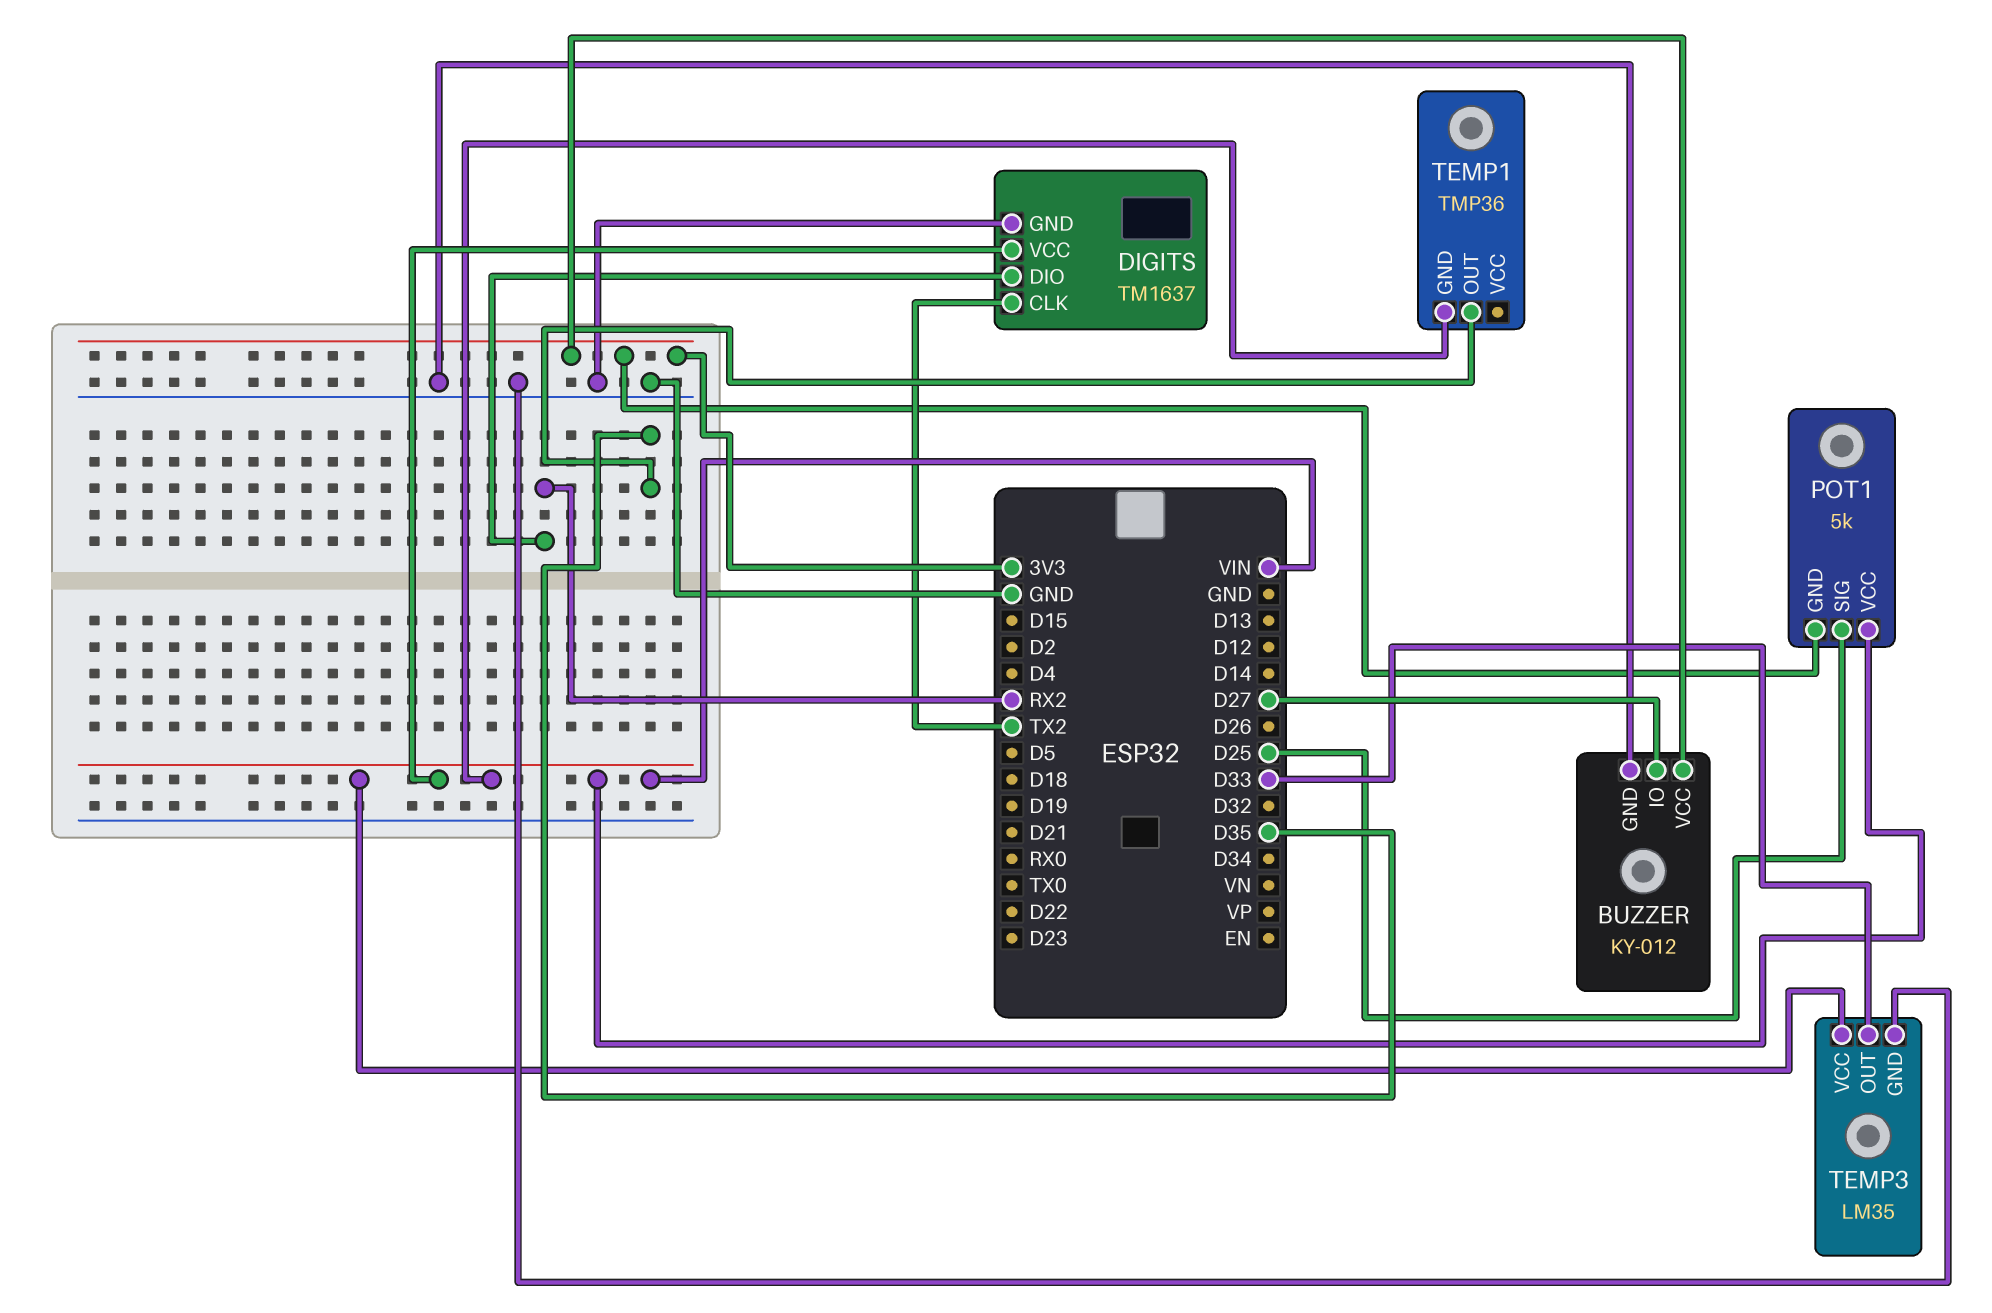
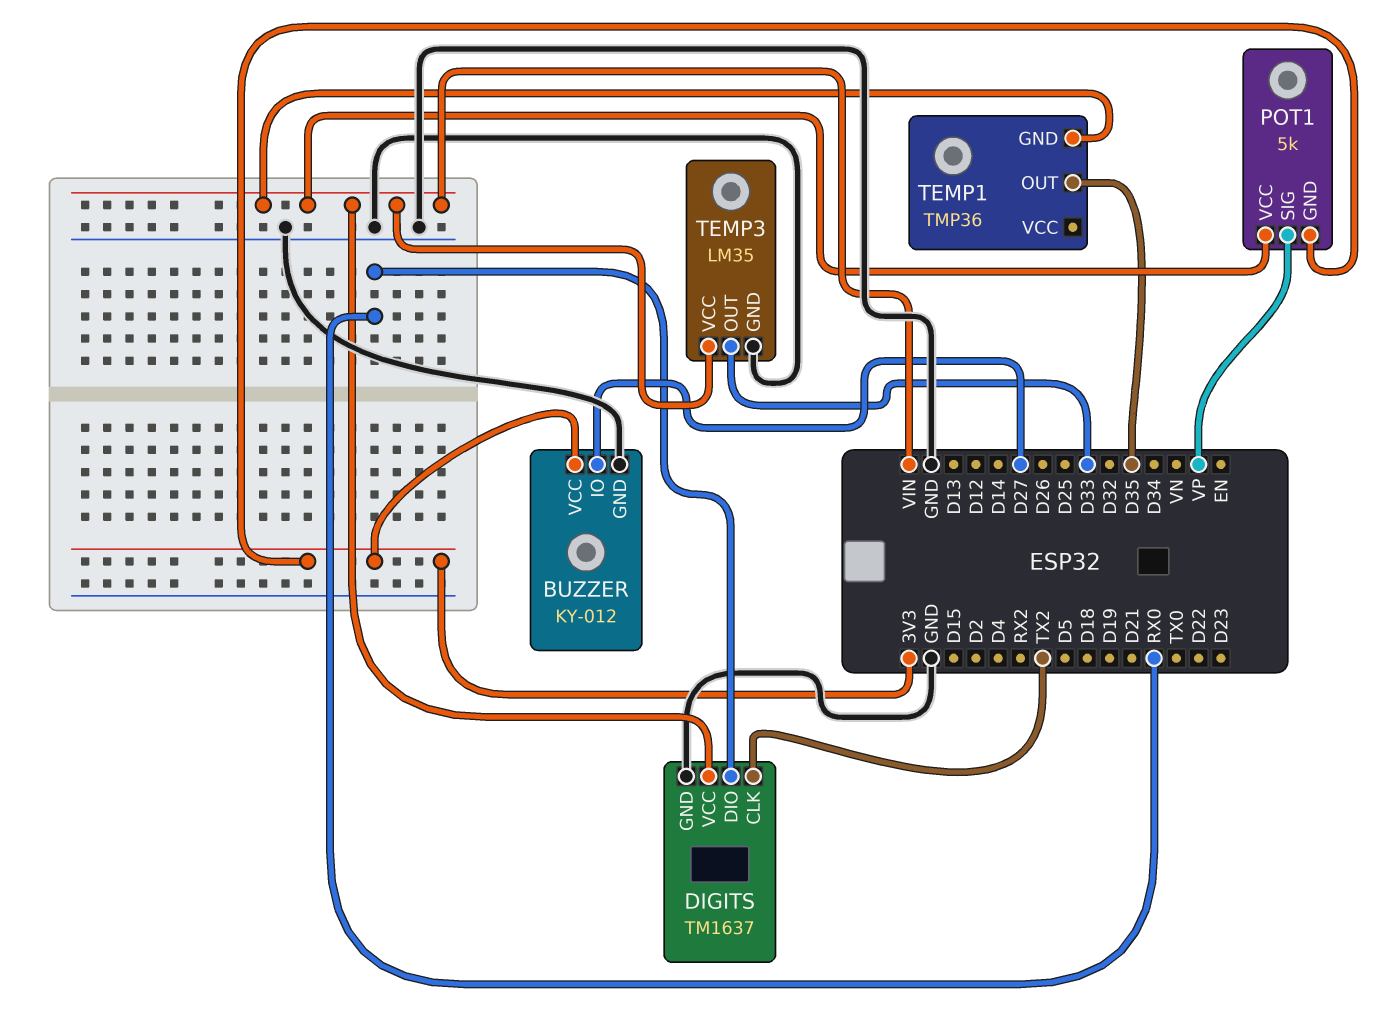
DIGITS pin DIO: RX2 -> RX0
POT1 pin SIG: D25 -> VP

